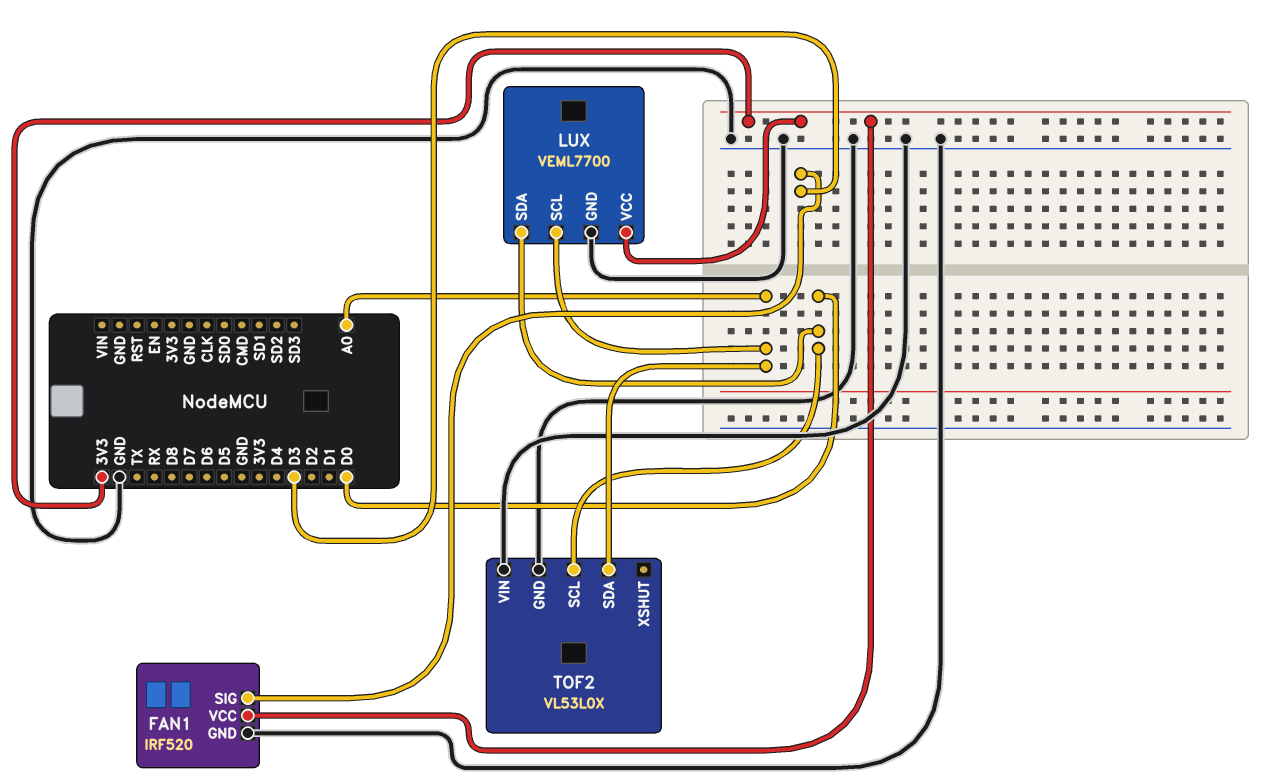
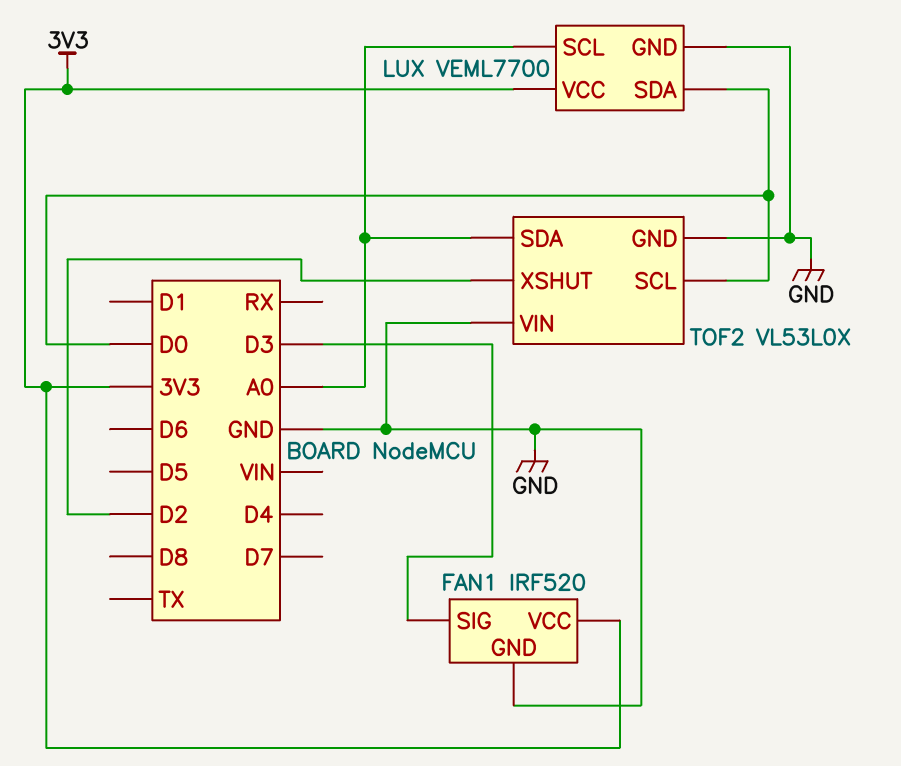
TOF2 pin XSHUT: none -> D2

